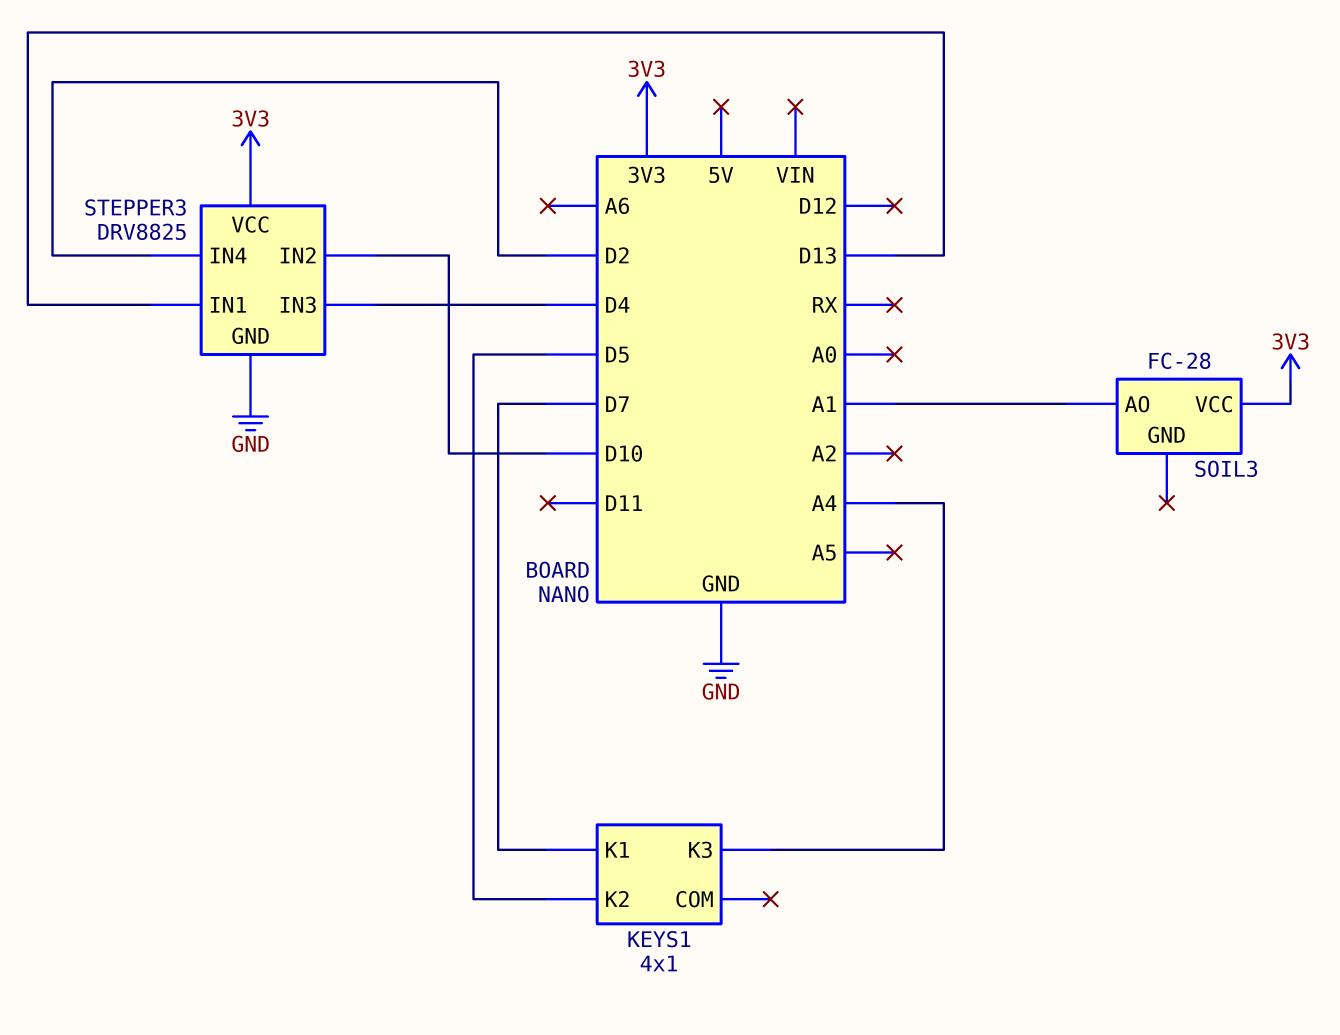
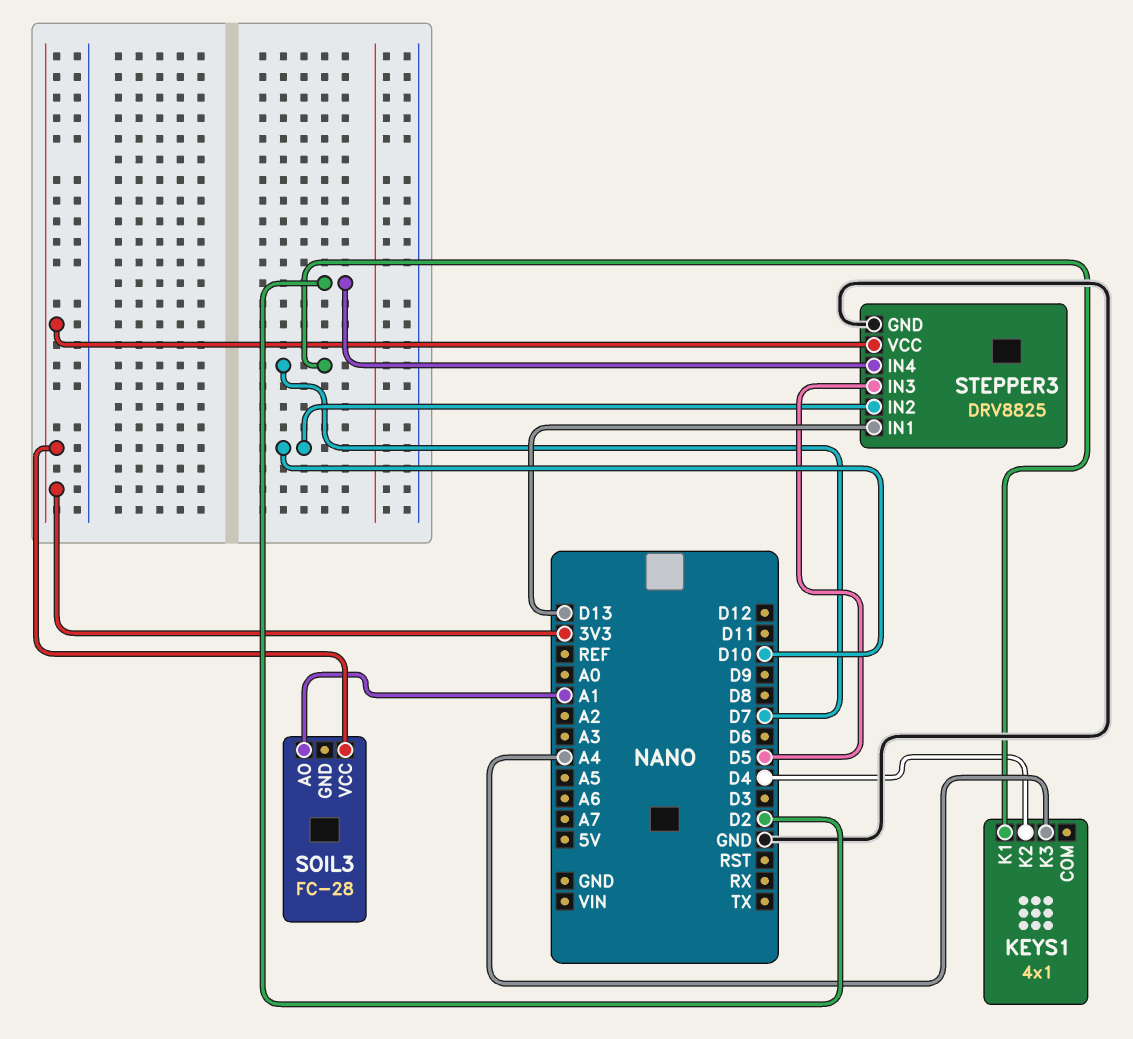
KEYS1 pin K2: D5 -> D4
STEPPER3 pin IN3: D4 -> D5

